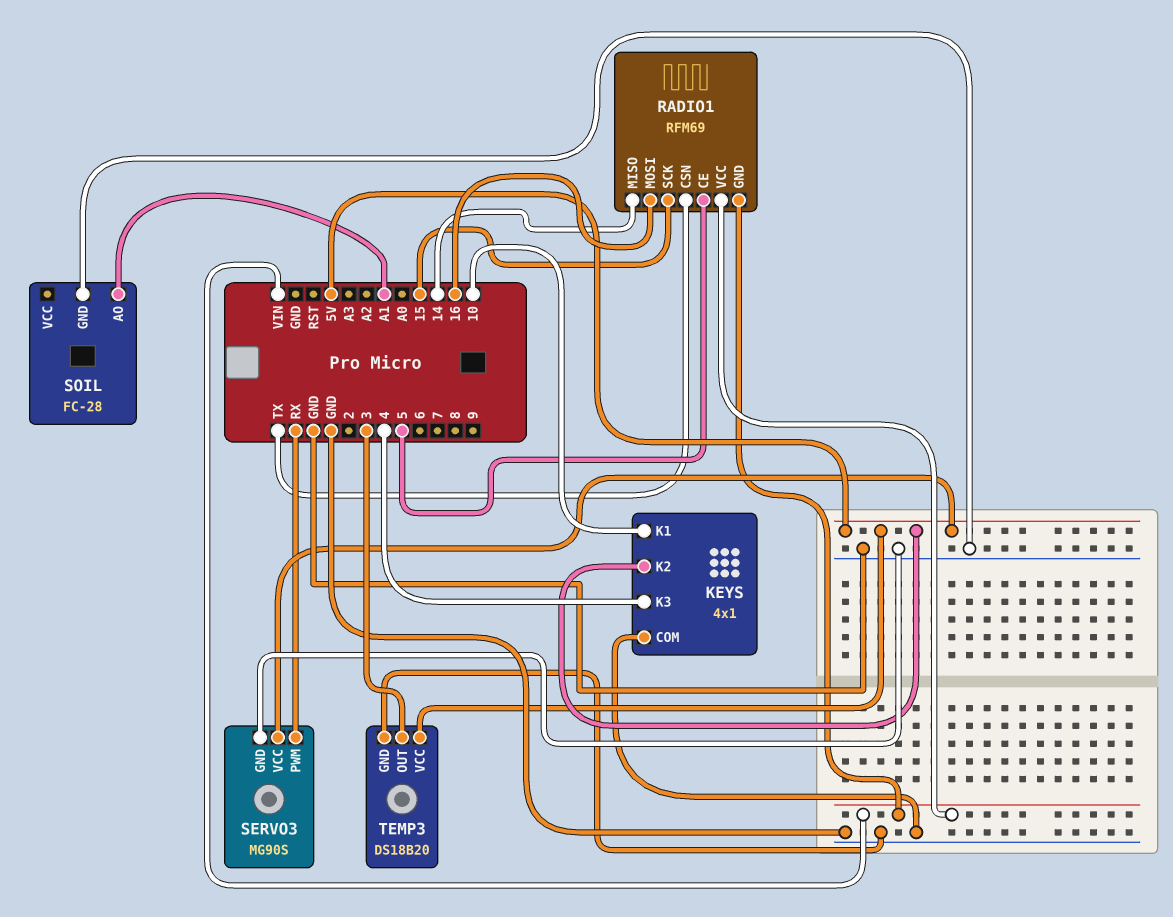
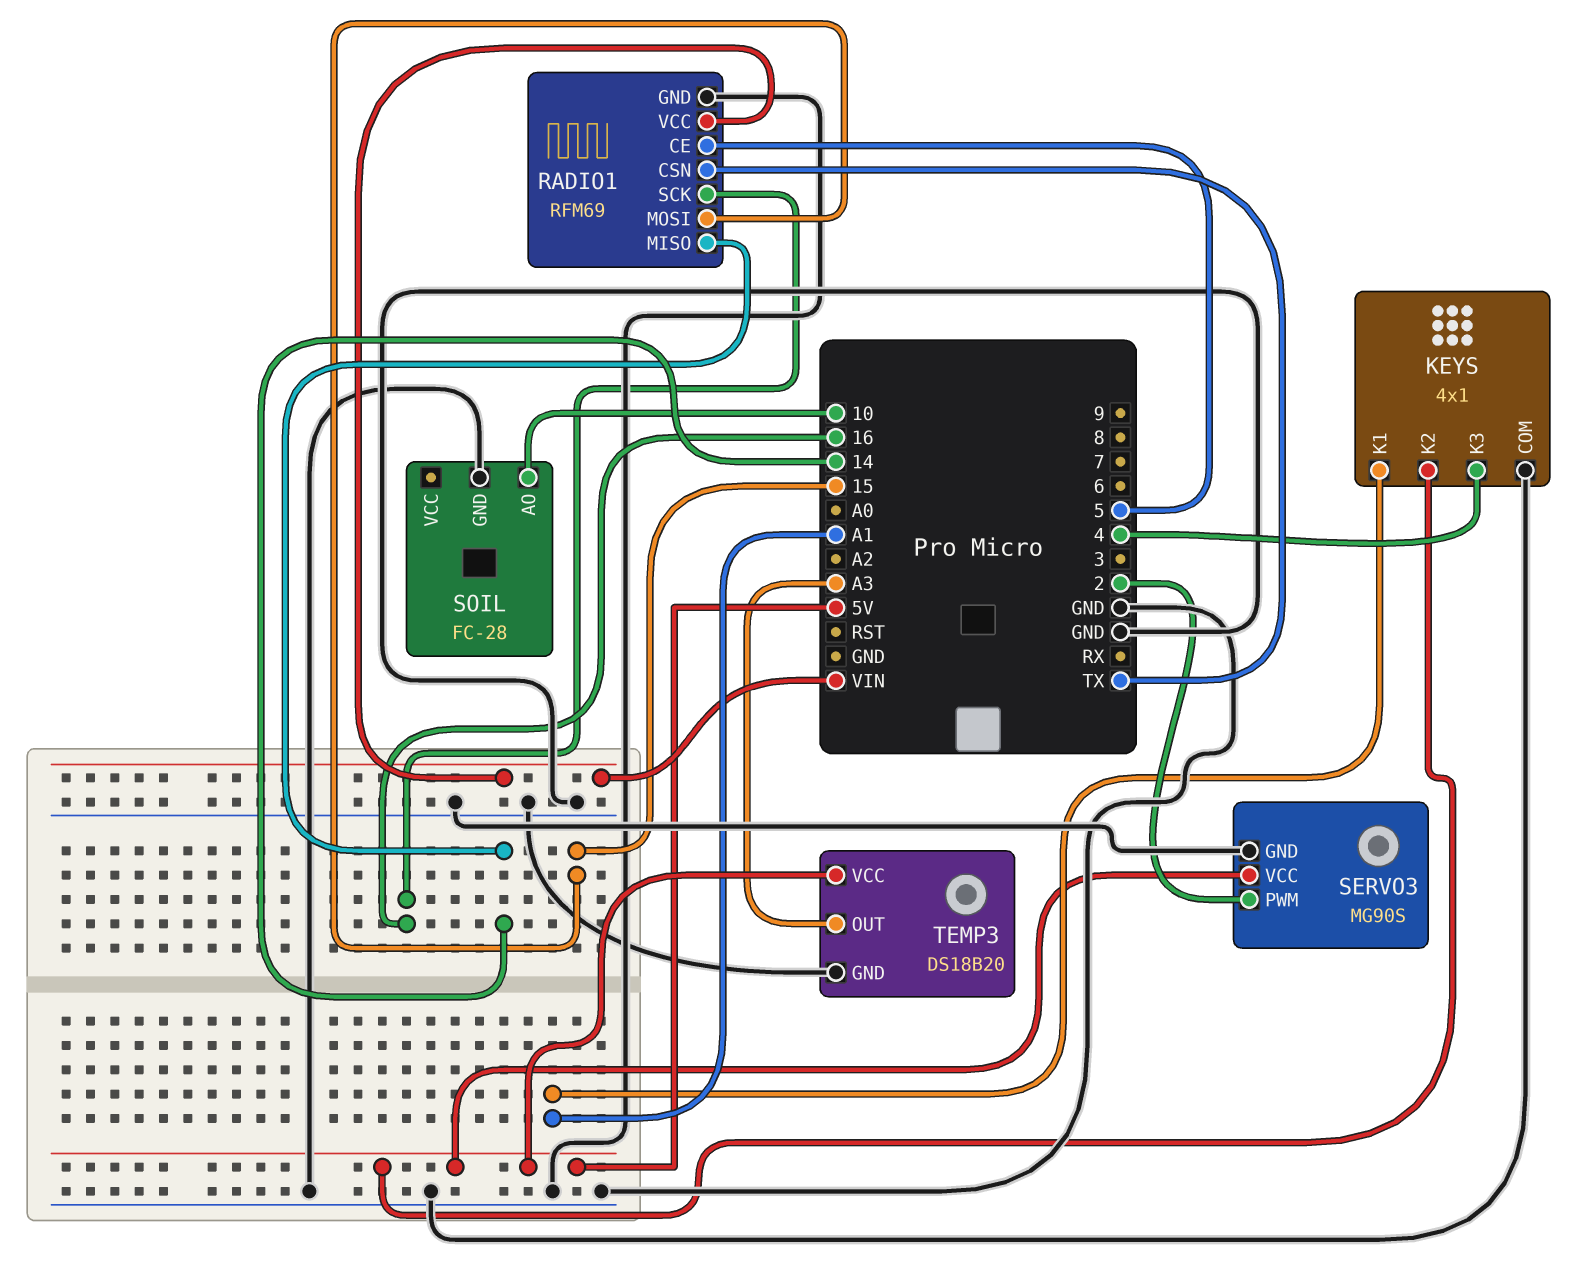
KEYS pin K1: 10 -> A1
RADIO1 pin GND: VIN -> GND
RADIO1 pin MOSI: 16 -> 15
RADIO1 pin SCK: 15 -> 16
SERVO3 pin PWM: RX -> 2
SOIL pin AO: A1 -> 10
TEMP3 pin OUT: 3 -> A3

